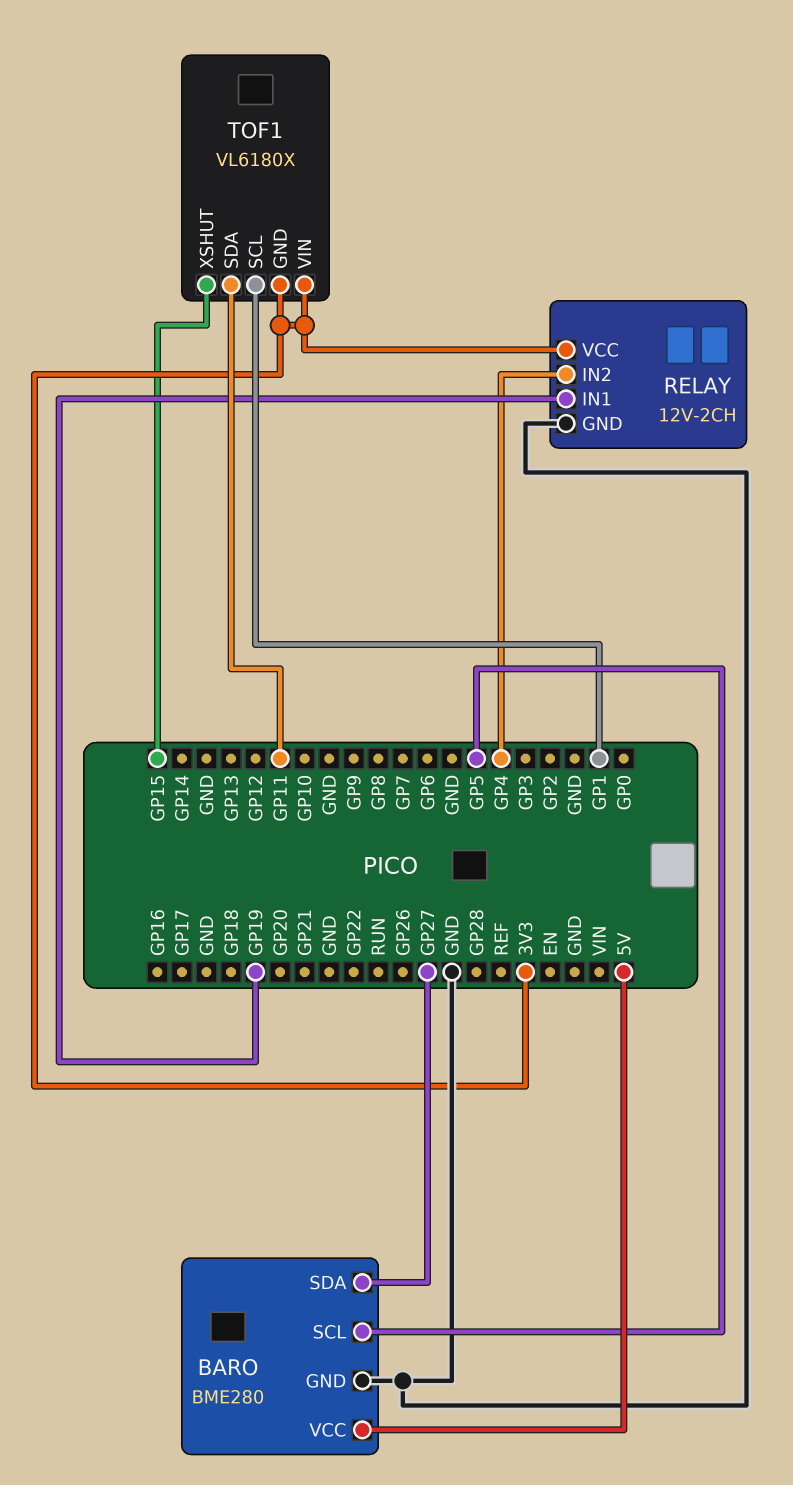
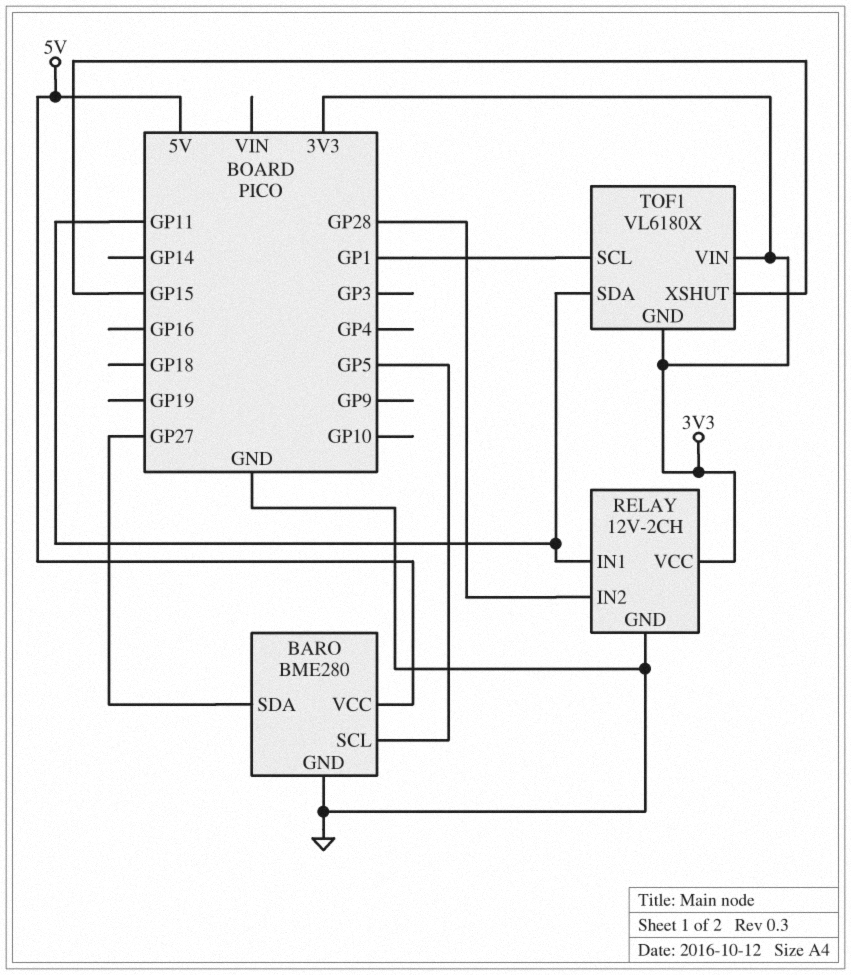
RELAY pin IN1: GP19 -> GP11
RELAY pin IN2: GP4 -> GP28

